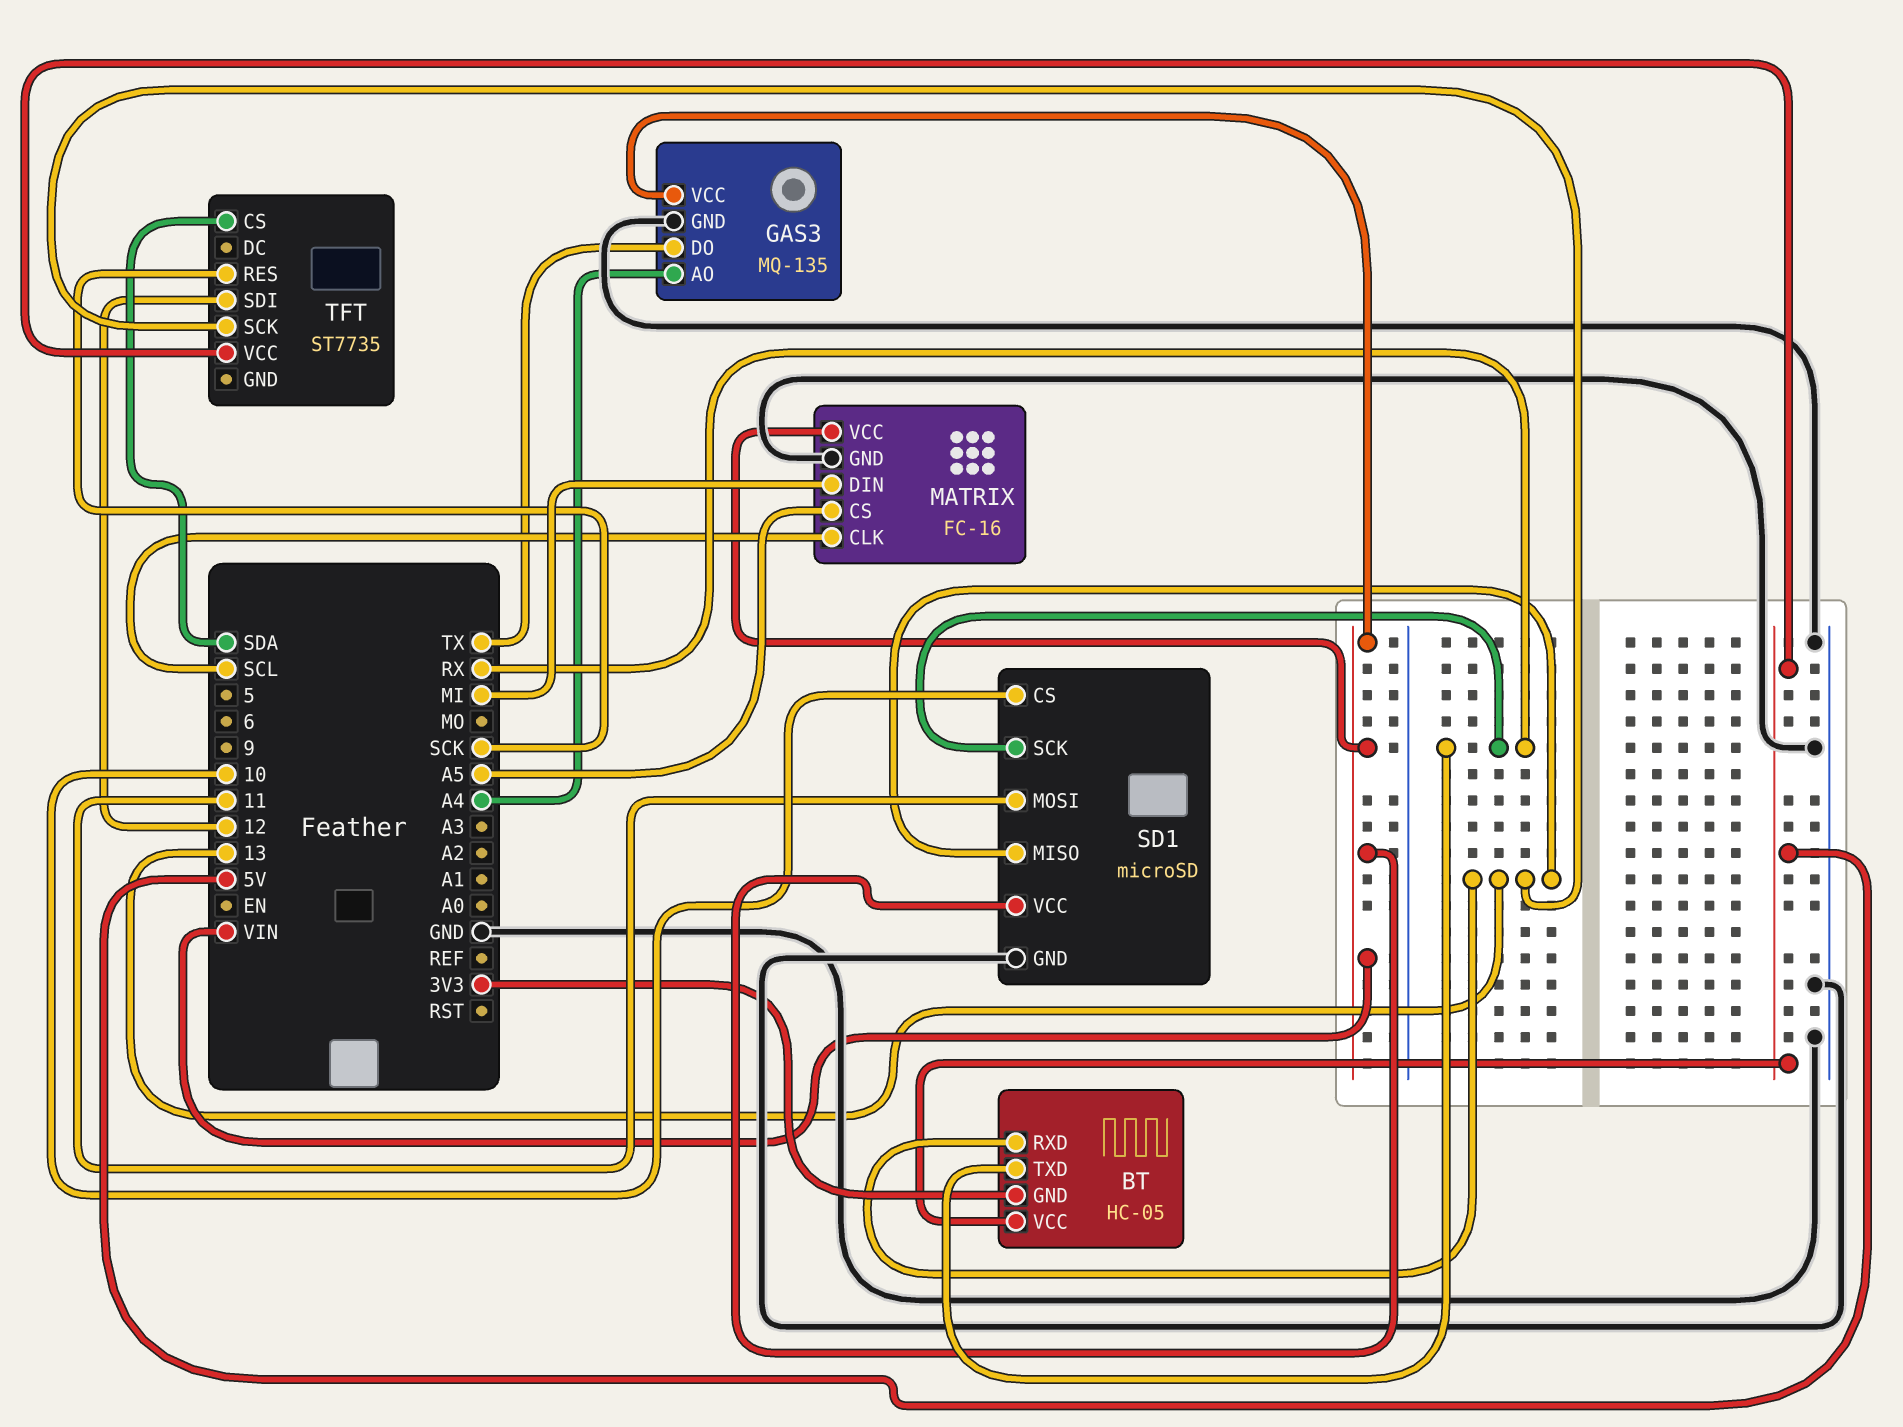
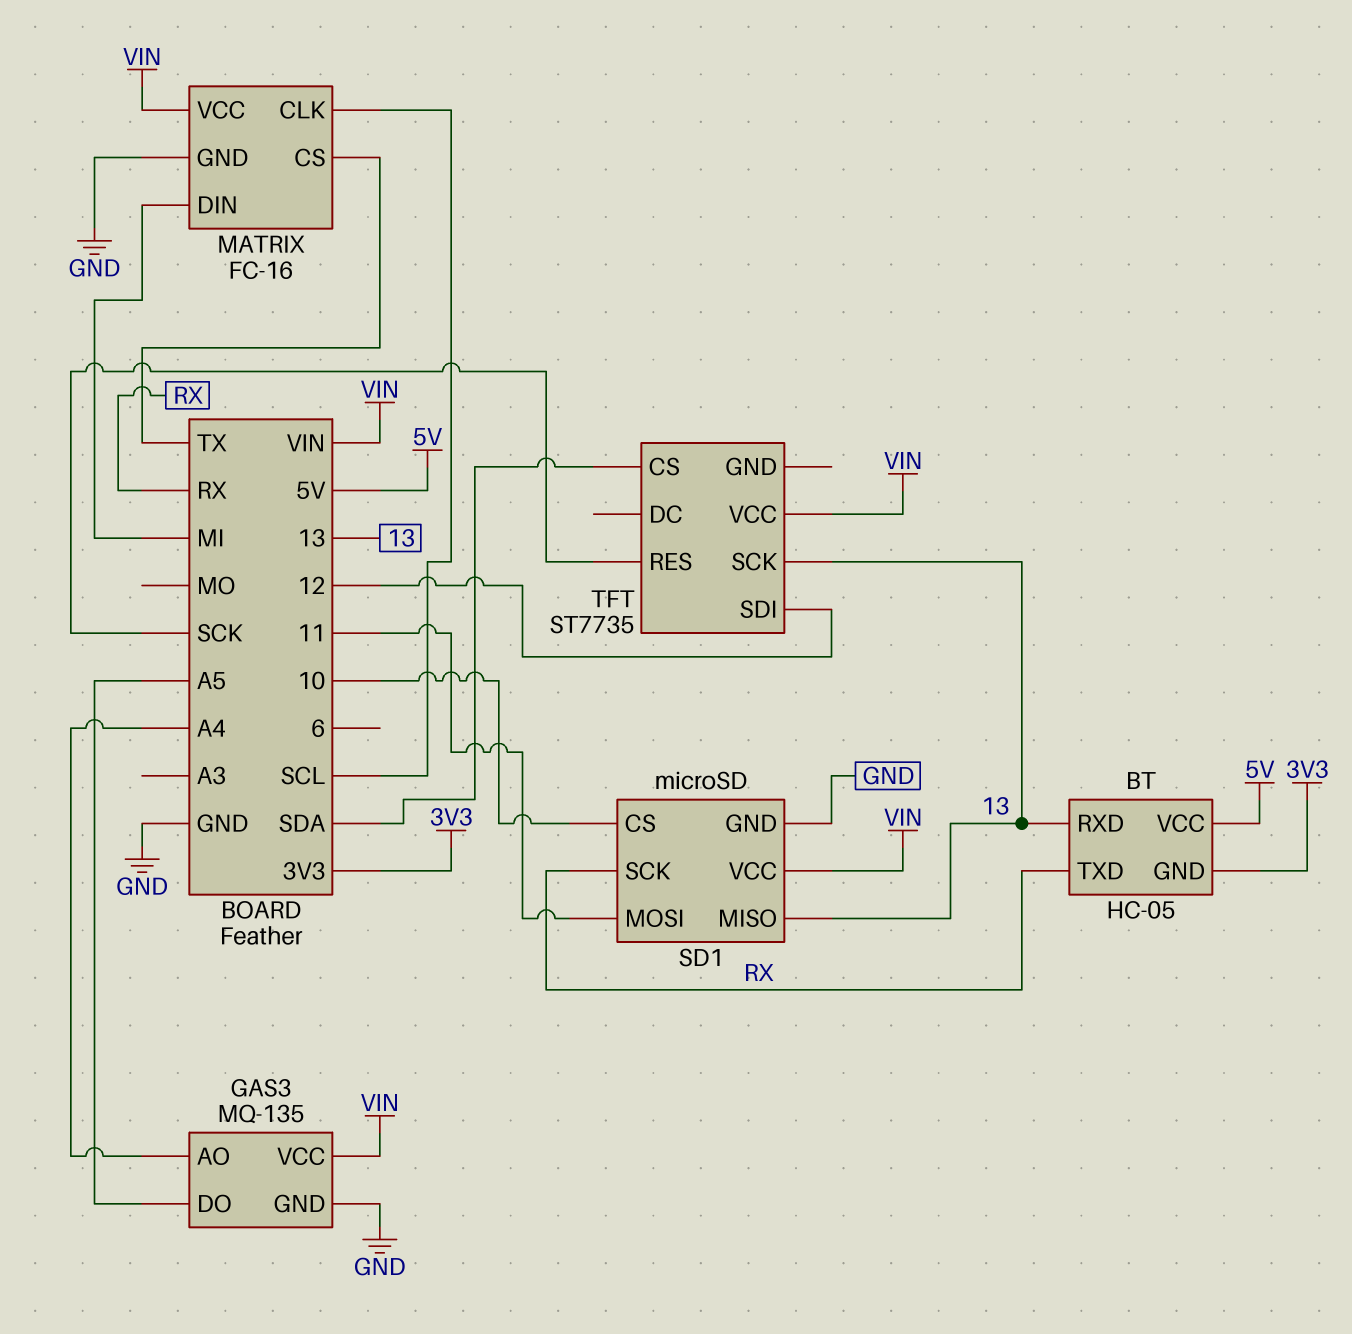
GAS3 pin DO: TX -> A5
MATRIX pin CS: A5 -> TX
TFT pin VCC: 5V -> VIN

